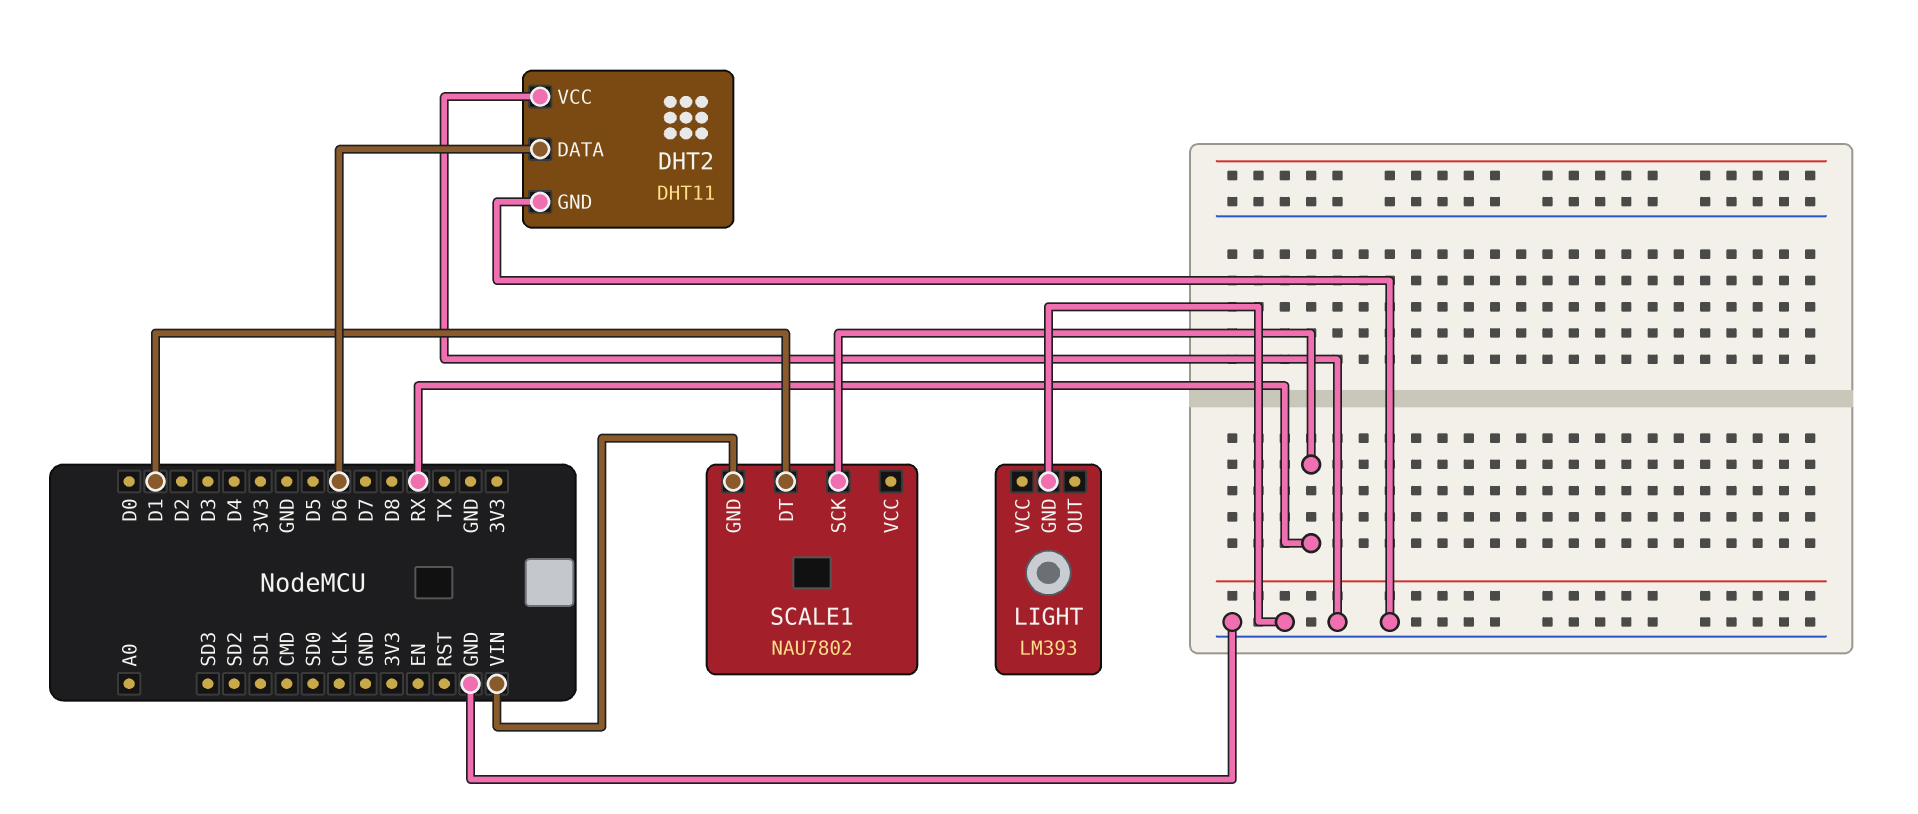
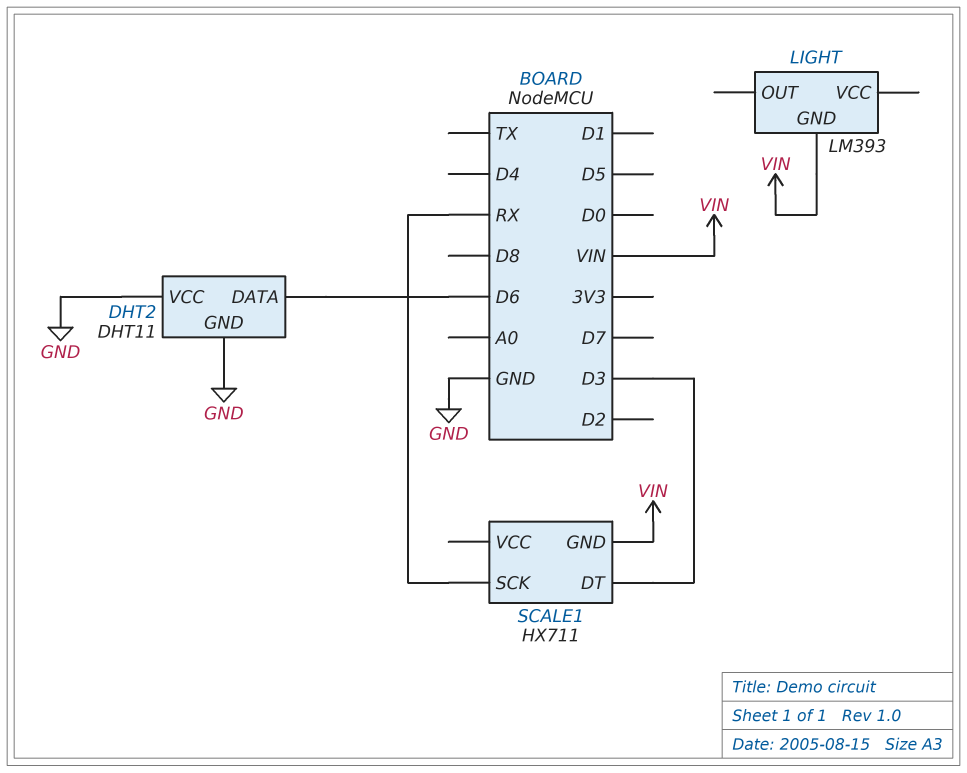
LIGHT pin GND: GND -> VIN
SCALE1: NAU7802 -> HX711
SCALE1 pin DT: D1 -> D3

